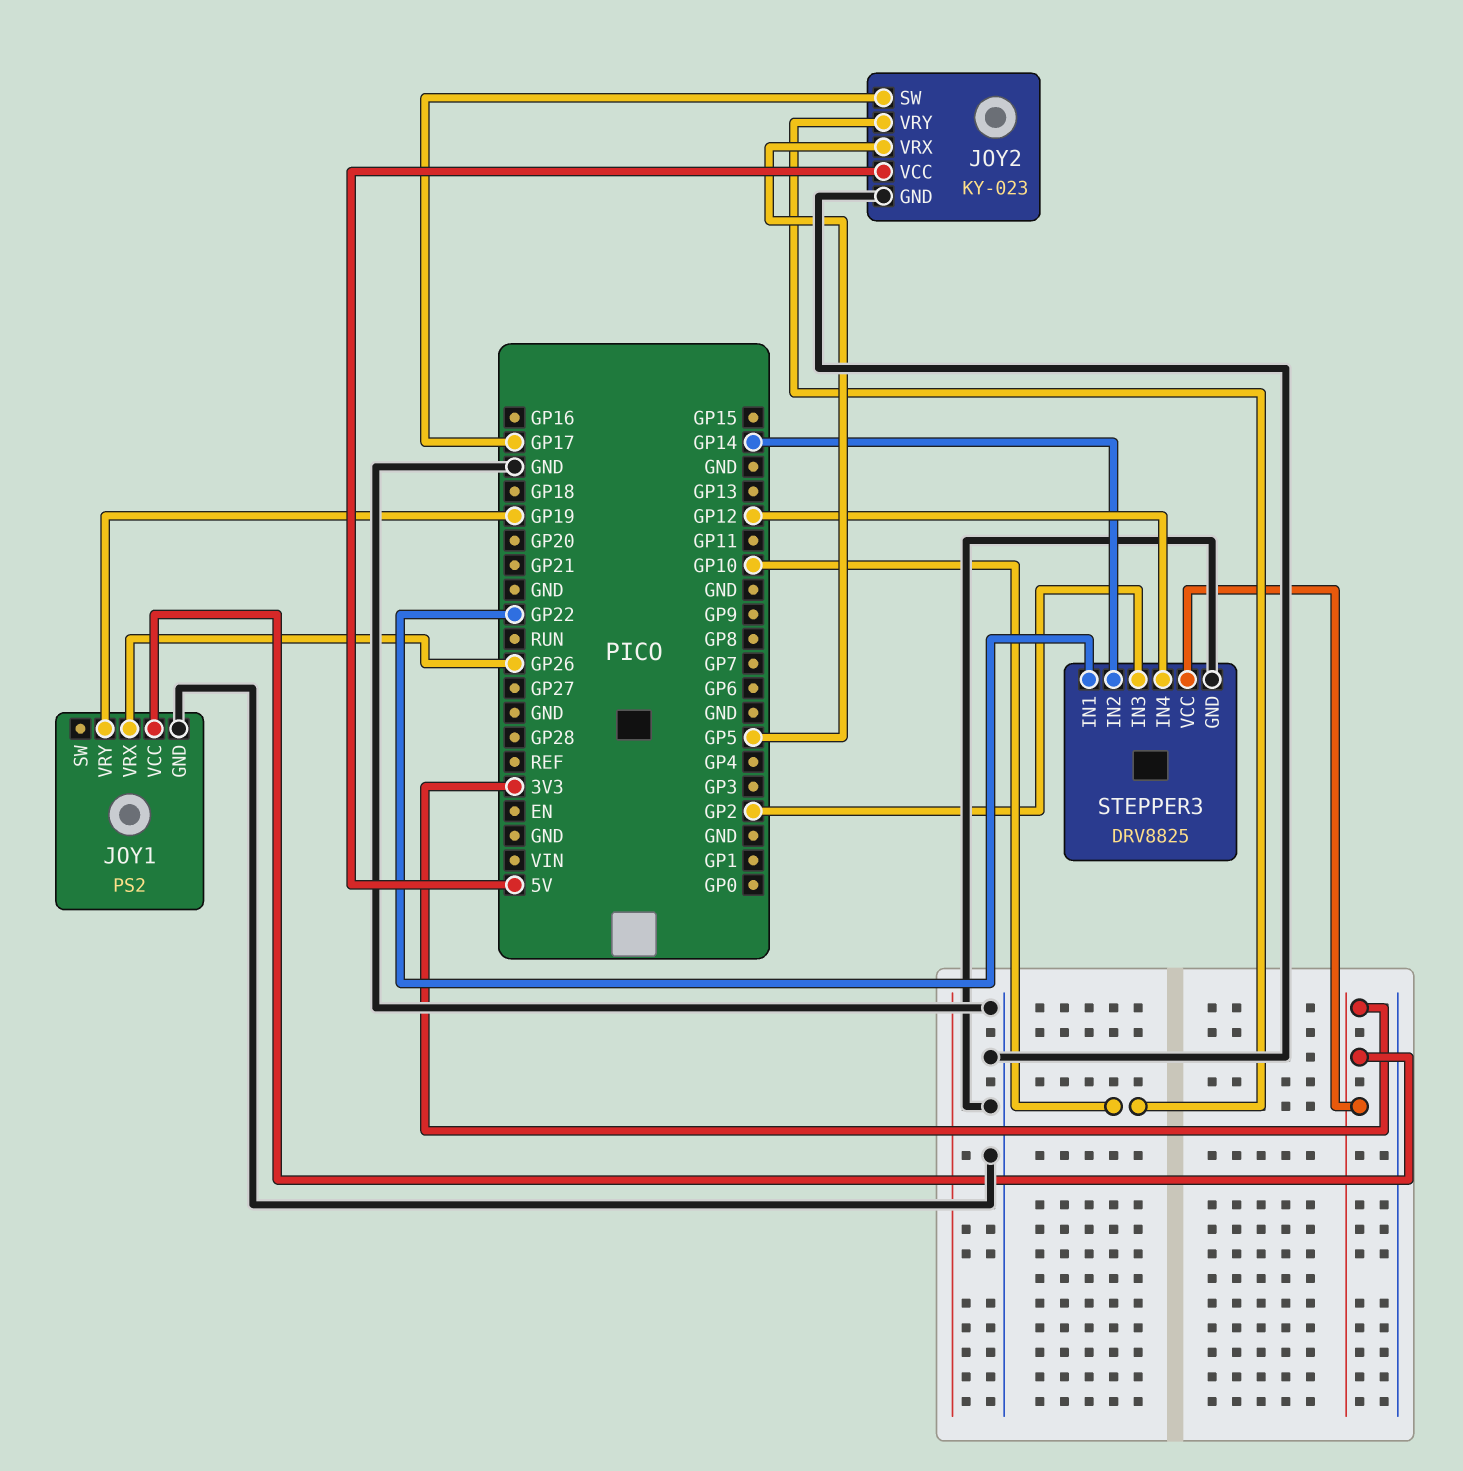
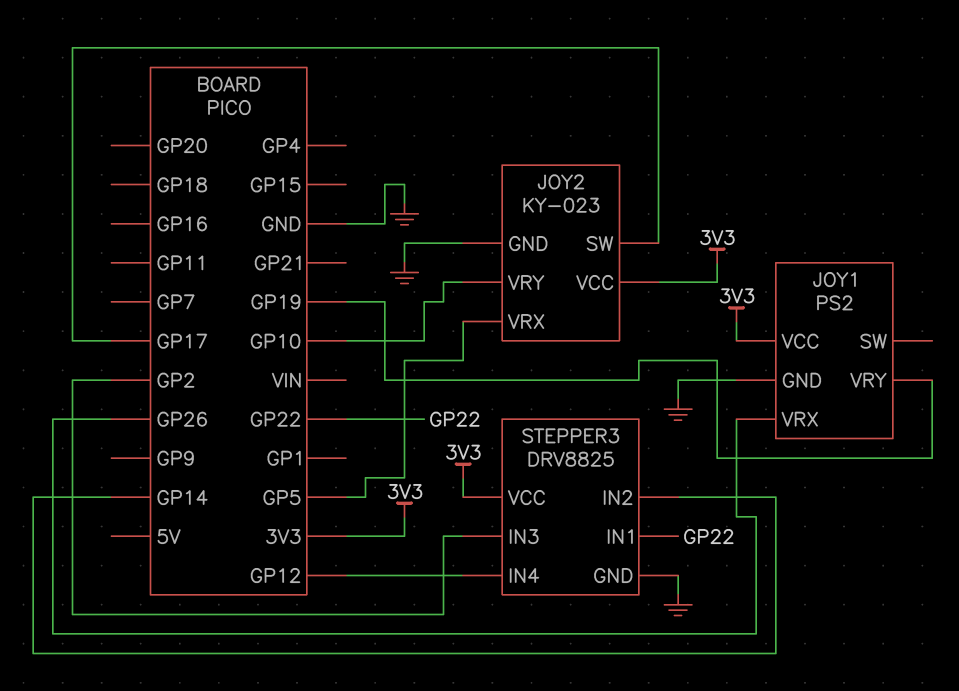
JOY2 pin VCC: 5V -> 3V3

